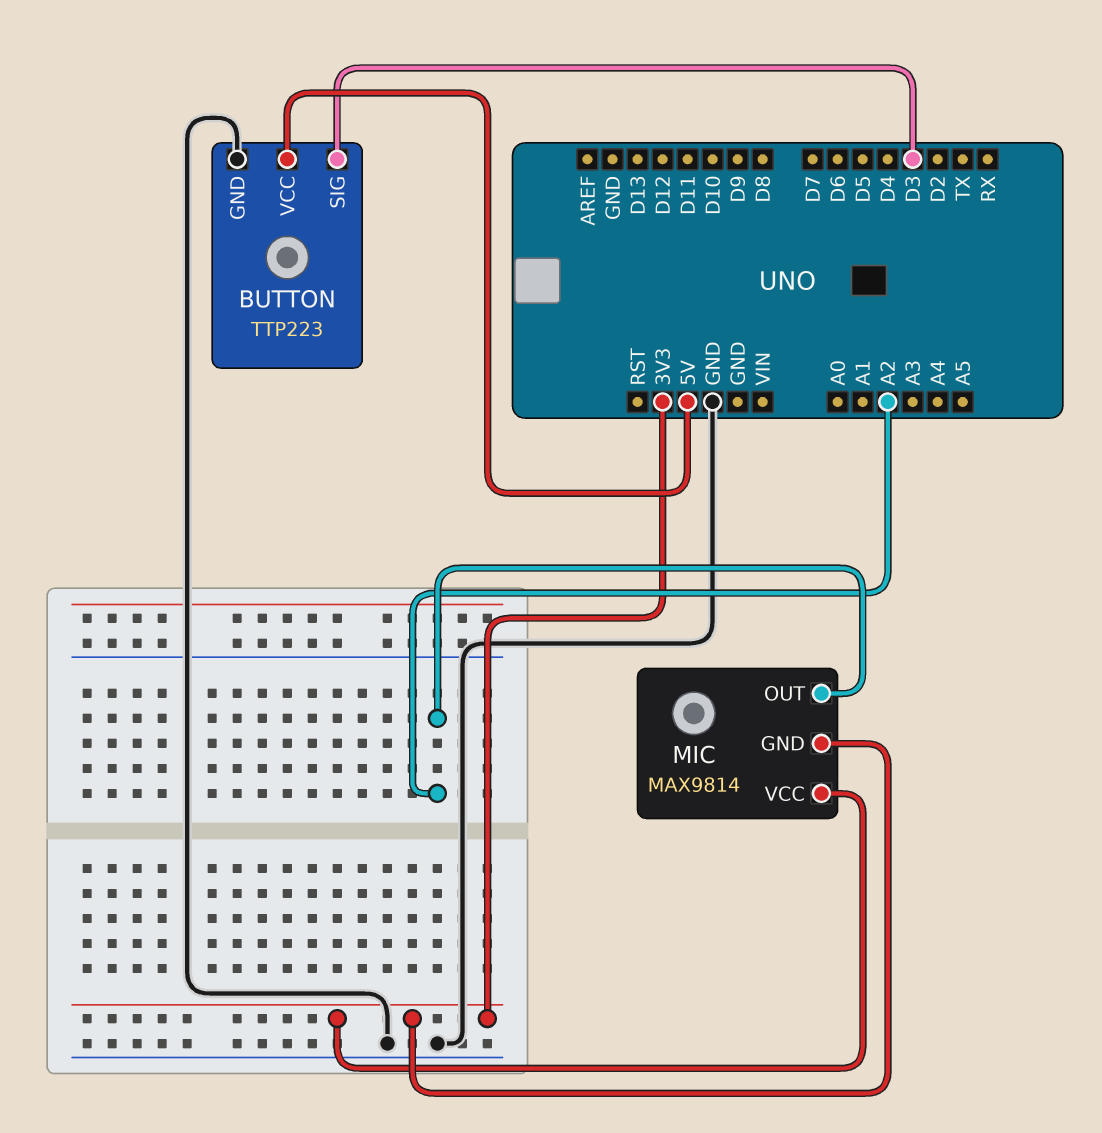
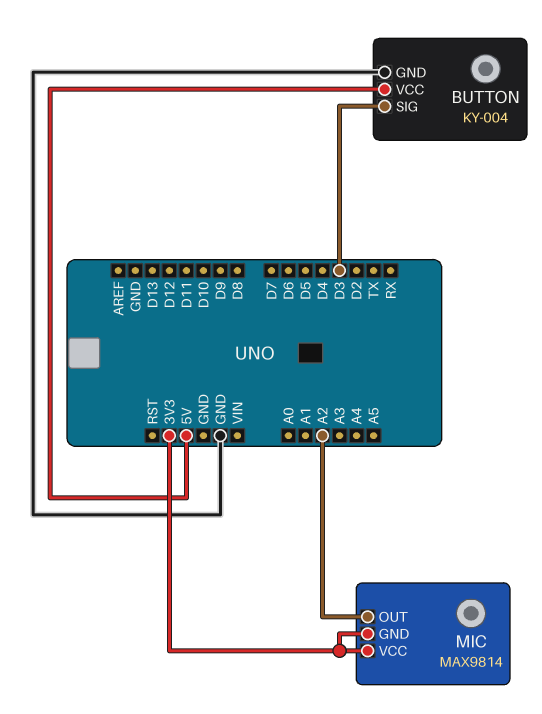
BUTTON: TTP223 -> KY-004

